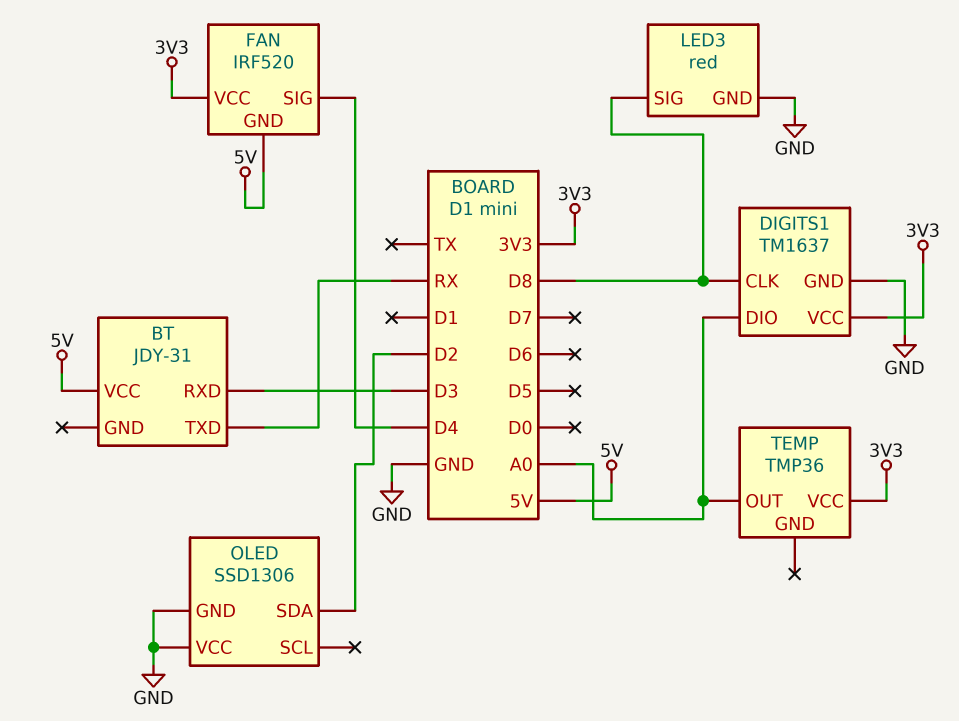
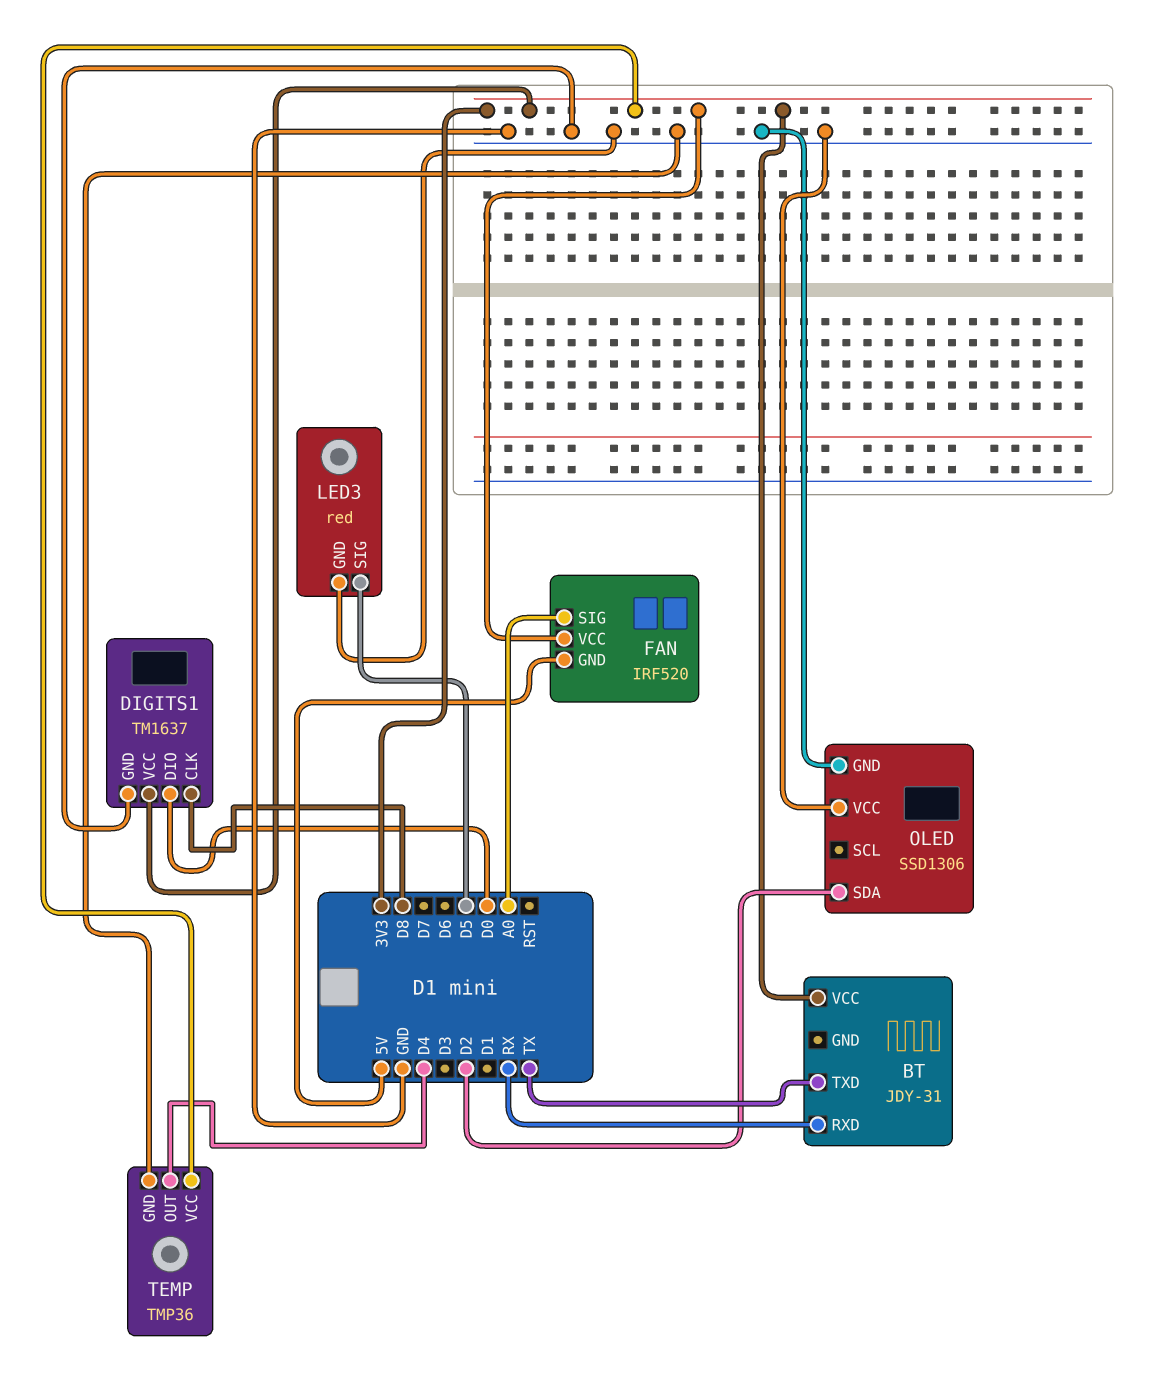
BT pin RXD: D3 -> RX
BT pin TXD: RX -> TX
BT pin VCC: 5V -> 3V3
DIGITS1 pin DIO: A0 -> D0
FAN pin SIG: D4 -> A0
LED3 pin SIG: D8 -> D5
TEMP pin GND: none -> GND
TEMP pin OUT: A0 -> D4

